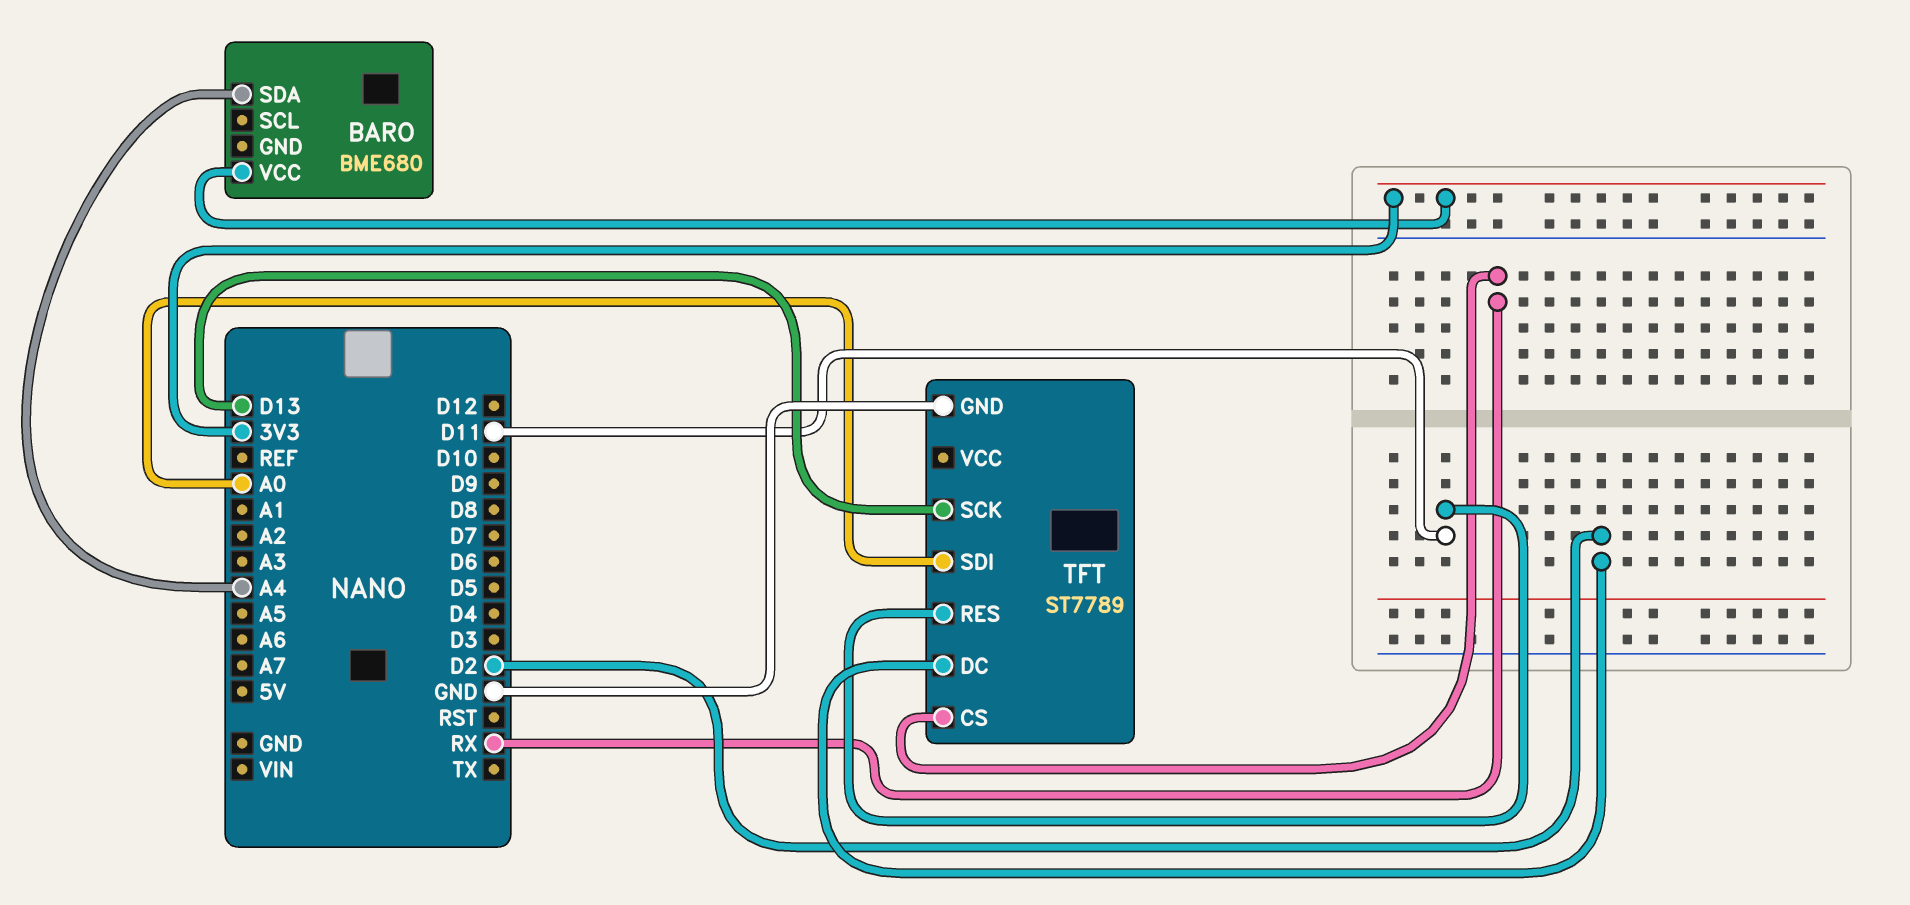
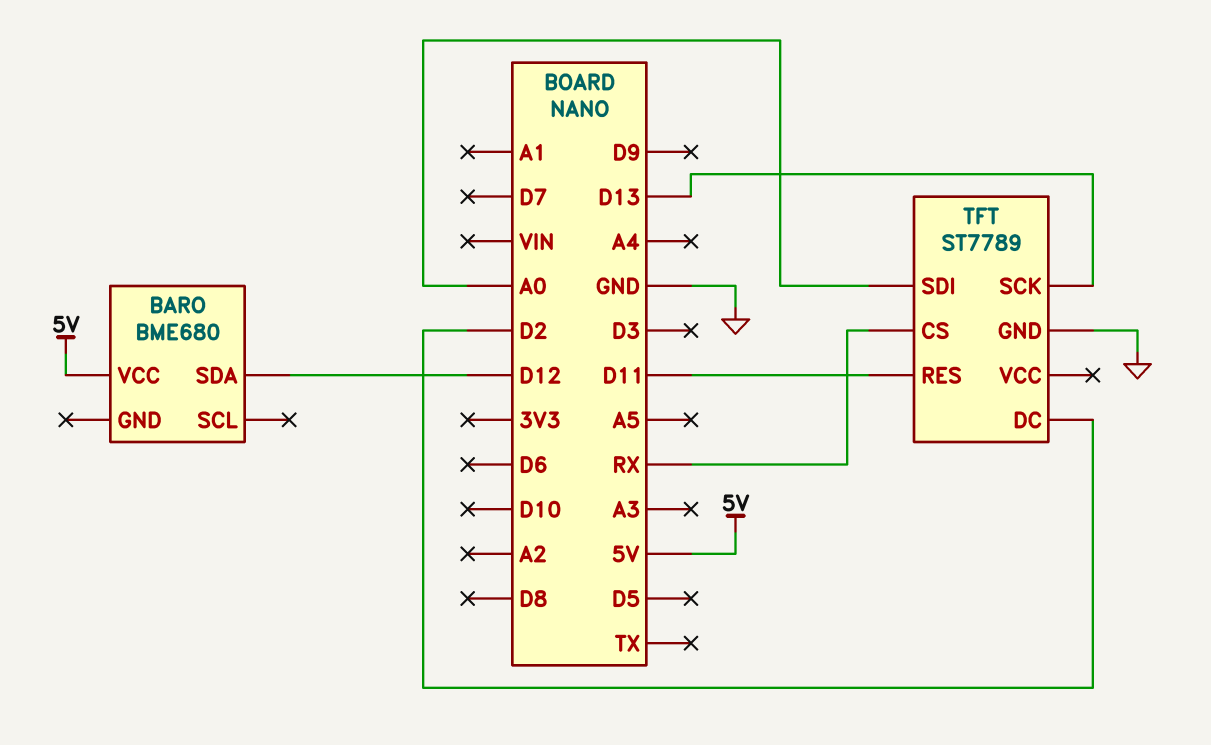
BARO pin SDA: A4 -> D12
BARO pin VCC: 3V3 -> 5V

